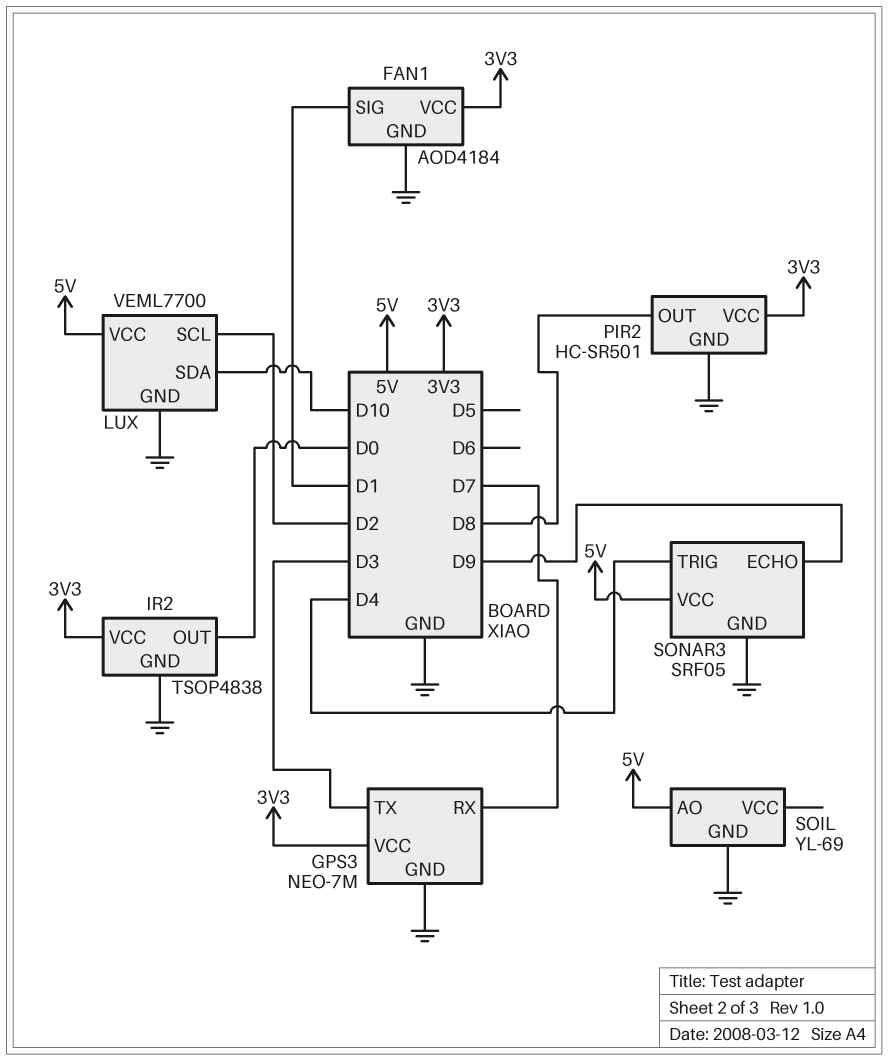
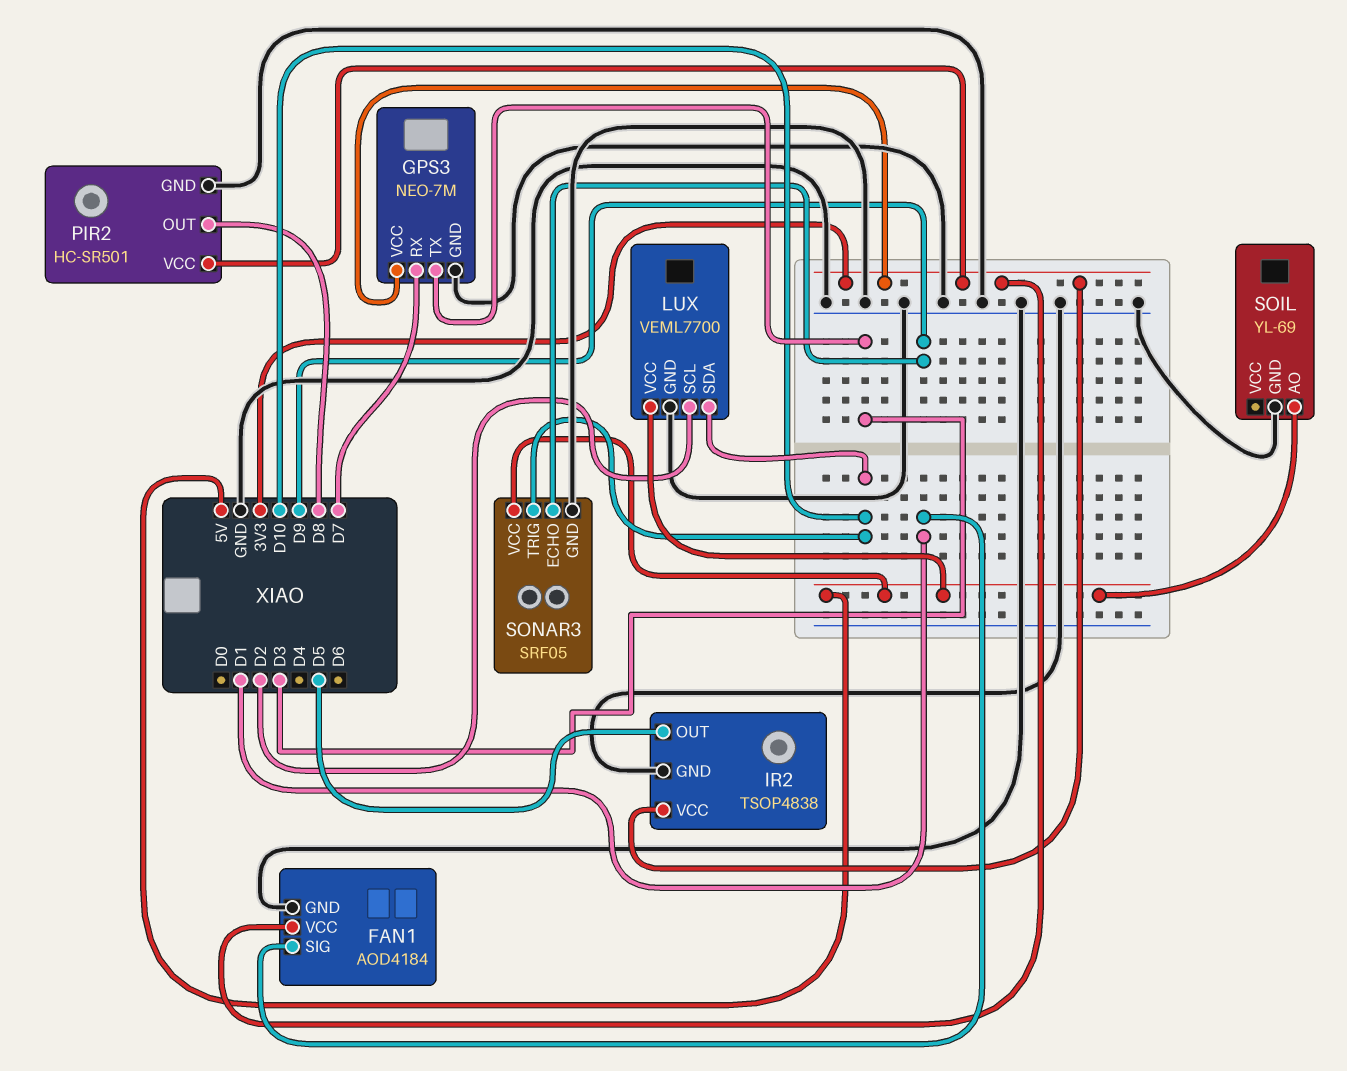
IR2 pin OUT: D0 -> D5
SONAR3 pin TRIG: D4 -> D10

